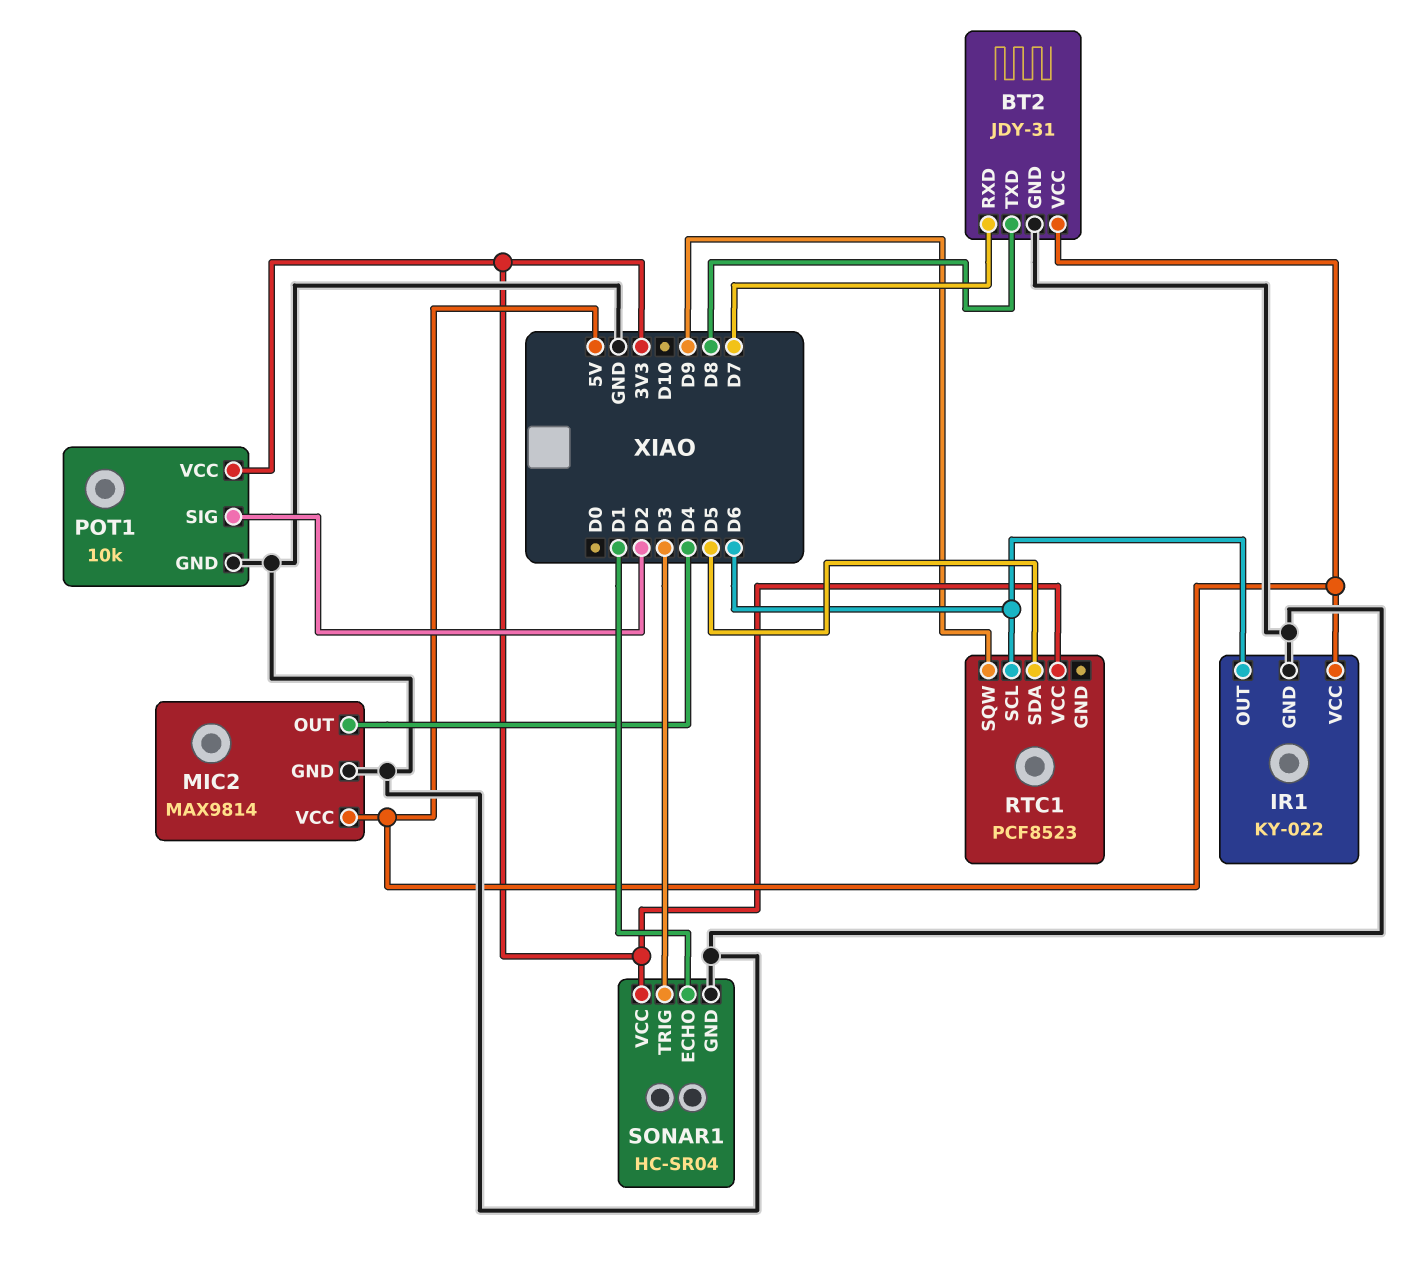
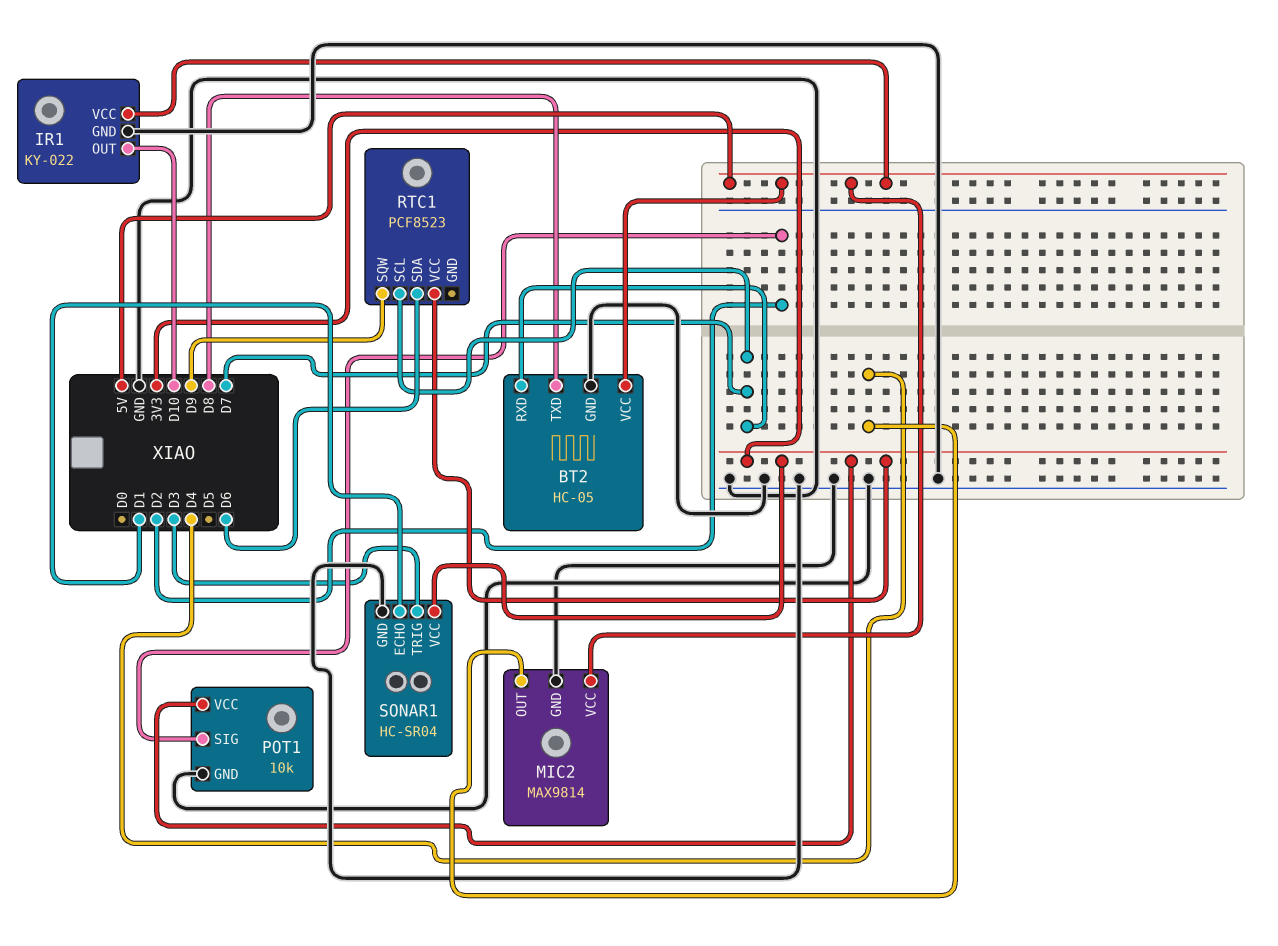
BT2: JDY-31 -> HC-05
IR1 pin OUT: D6 -> D10
RTC1 pin SCL: D6 -> D7
RTC1 pin SDA: D5 -> D6

